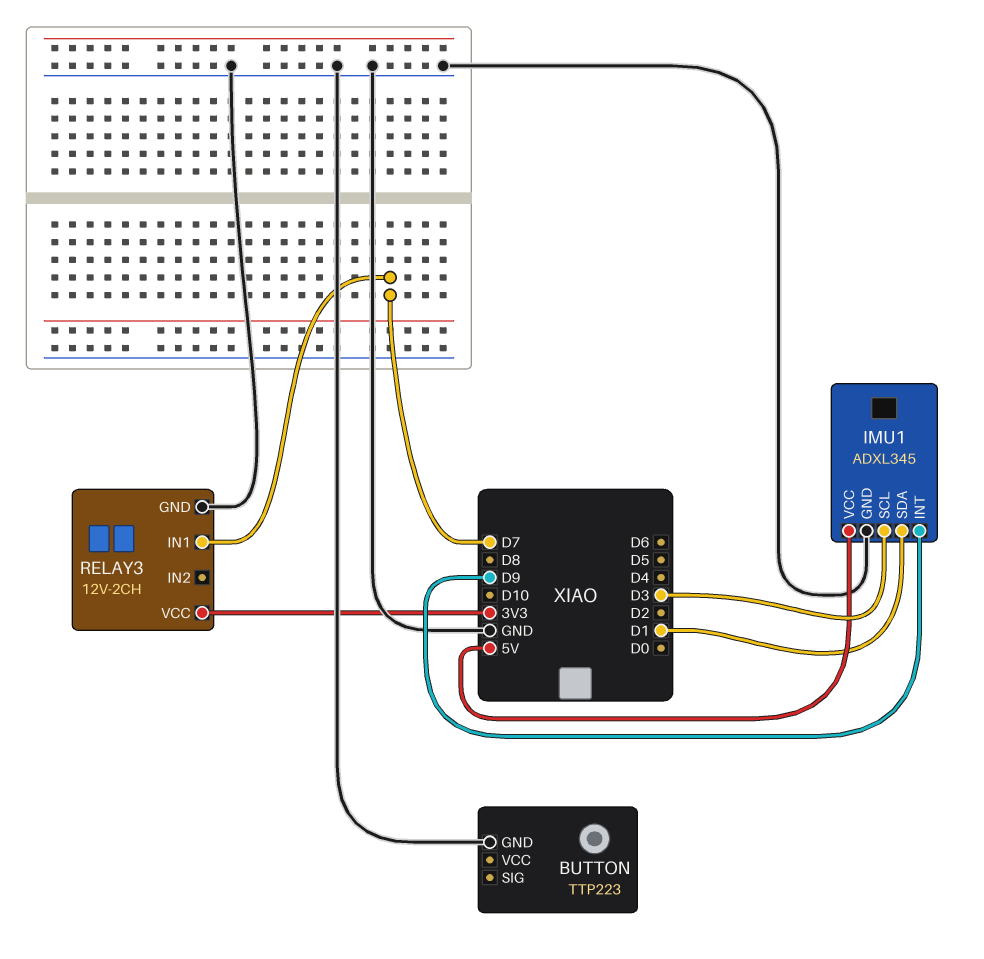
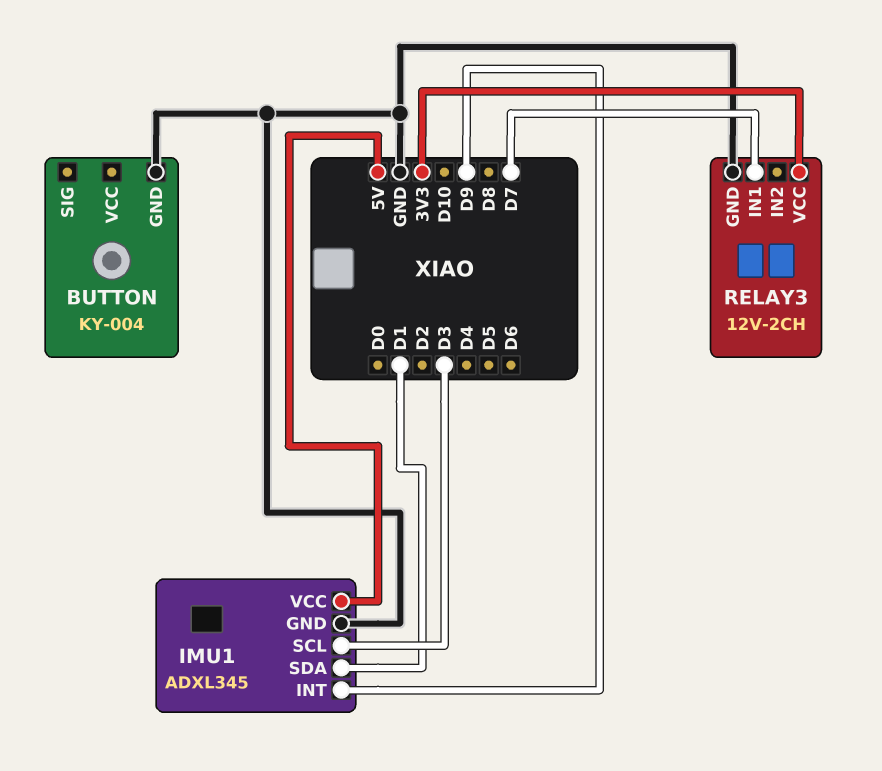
BUTTON: TTP223 -> KY-004

